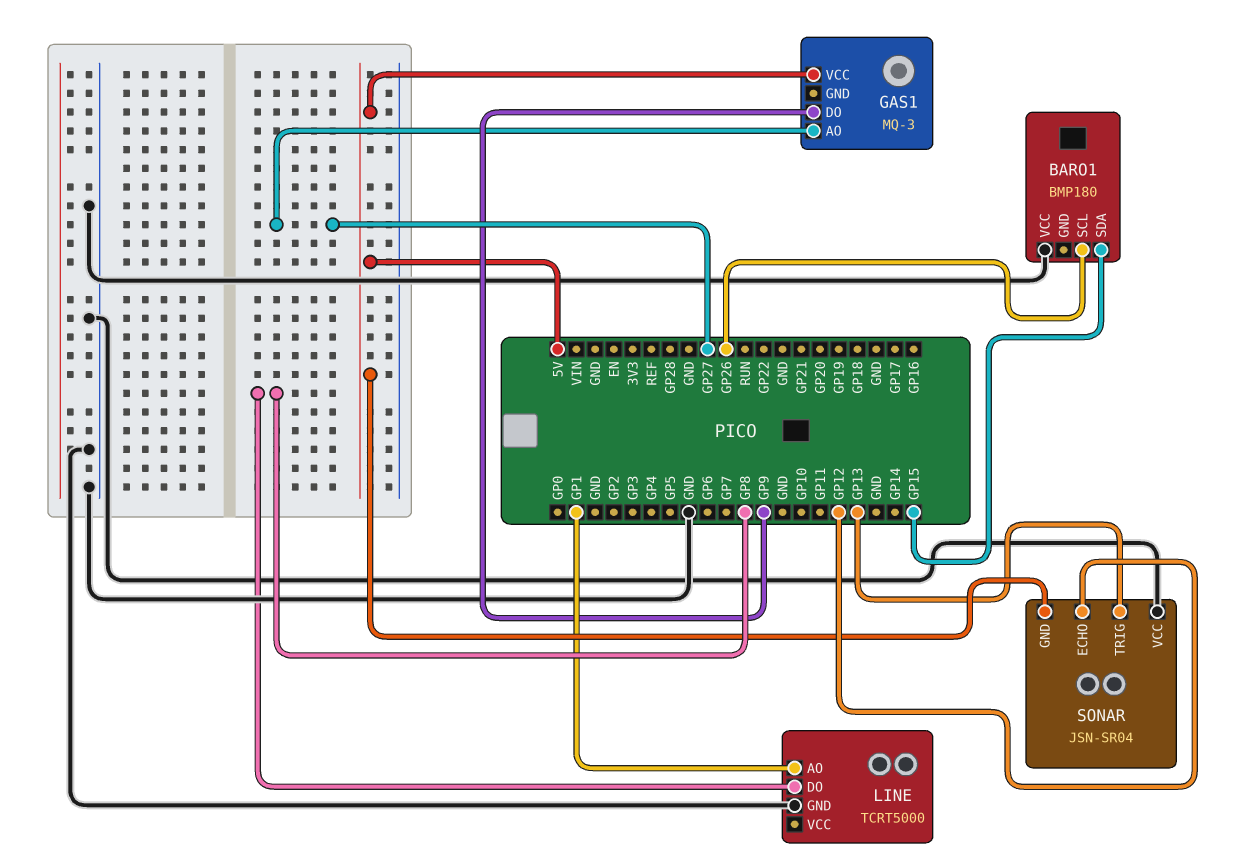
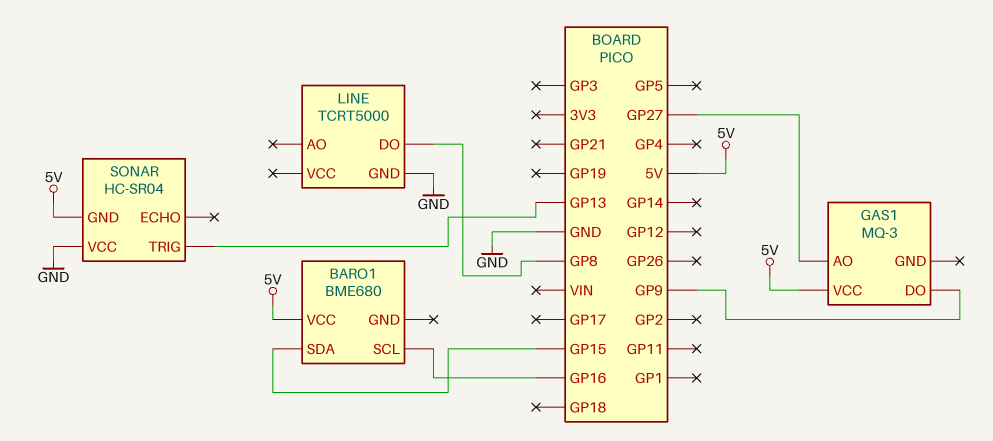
BARO1: BMP180 -> BME680
BARO1 pin SCL: GP26 -> GP16
BARO1 pin VCC: GND -> 5V
LINE pin AO: GP1 -> none
SONAR: JSN-SR04 -> HC-SR04
SONAR pin ECHO: GP12 -> none

